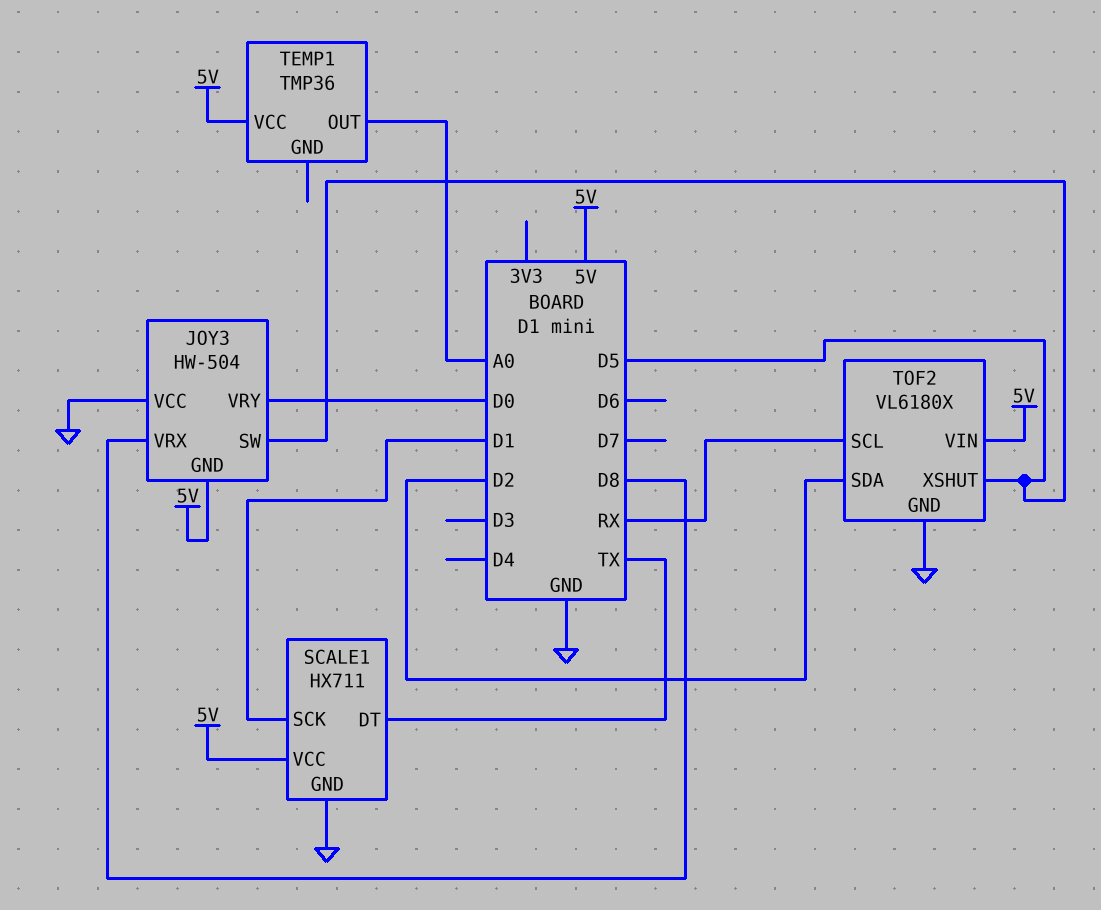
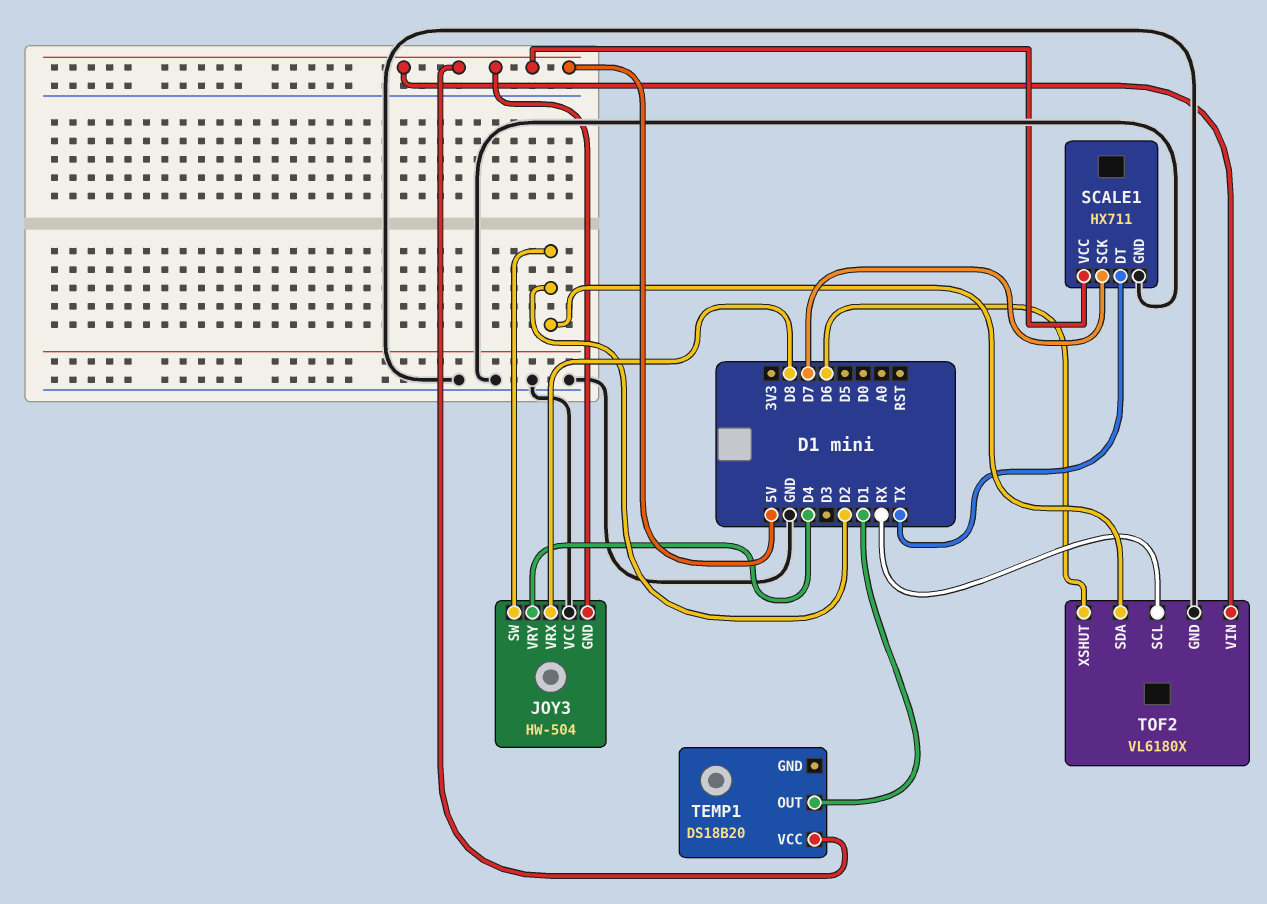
JOY3 pin SW: D5 -> D2
JOY3 pin VRY: D0 -> D4
SCALE1 pin SCK: D1 -> D7
TEMP1: TMP36 -> DS18B20
TEMP1 pin OUT: A0 -> D1
TOF2 pin XSHUT: D5 -> D6

